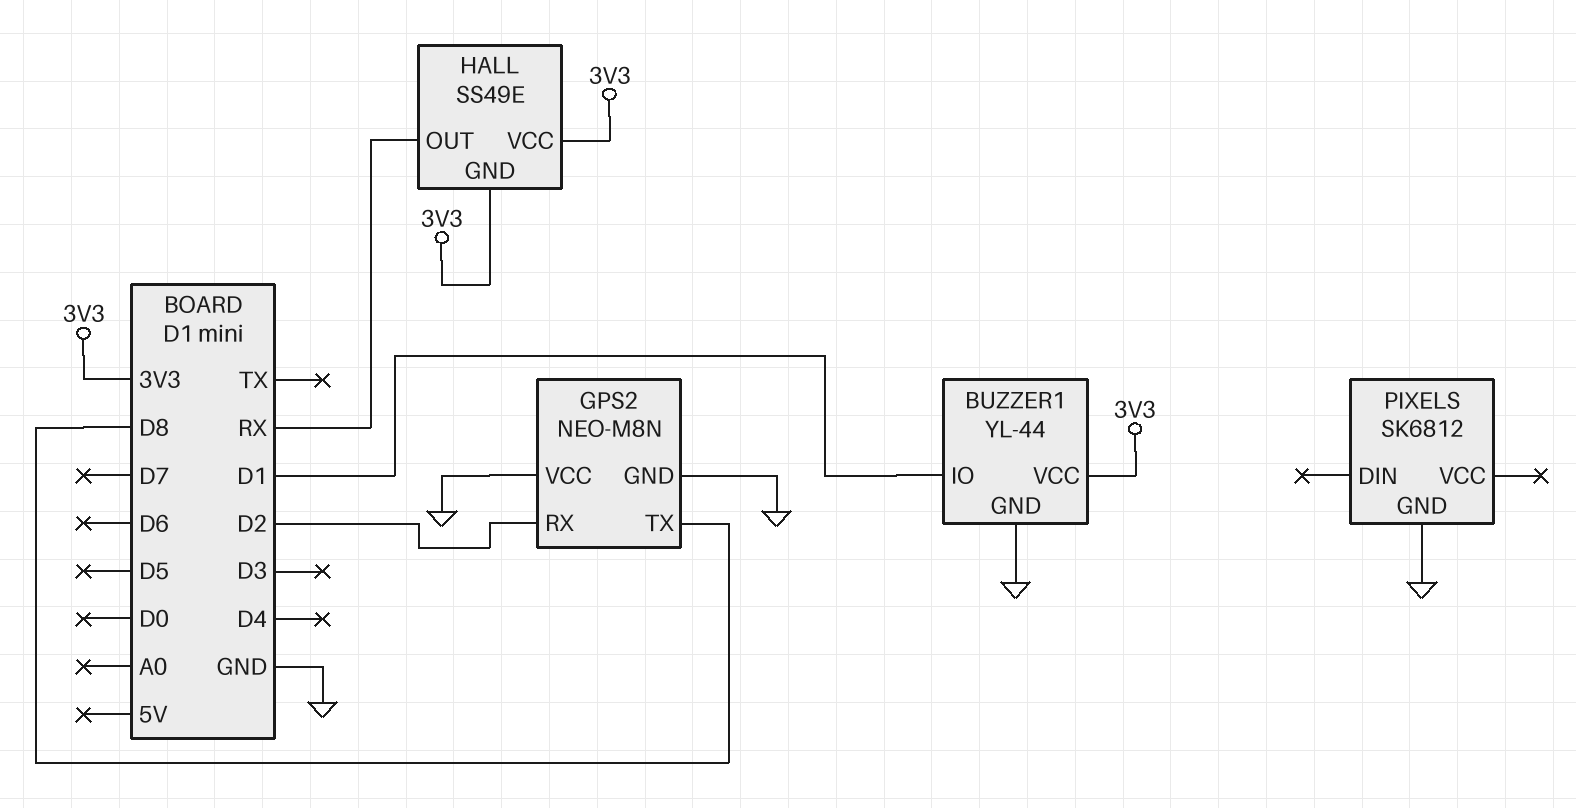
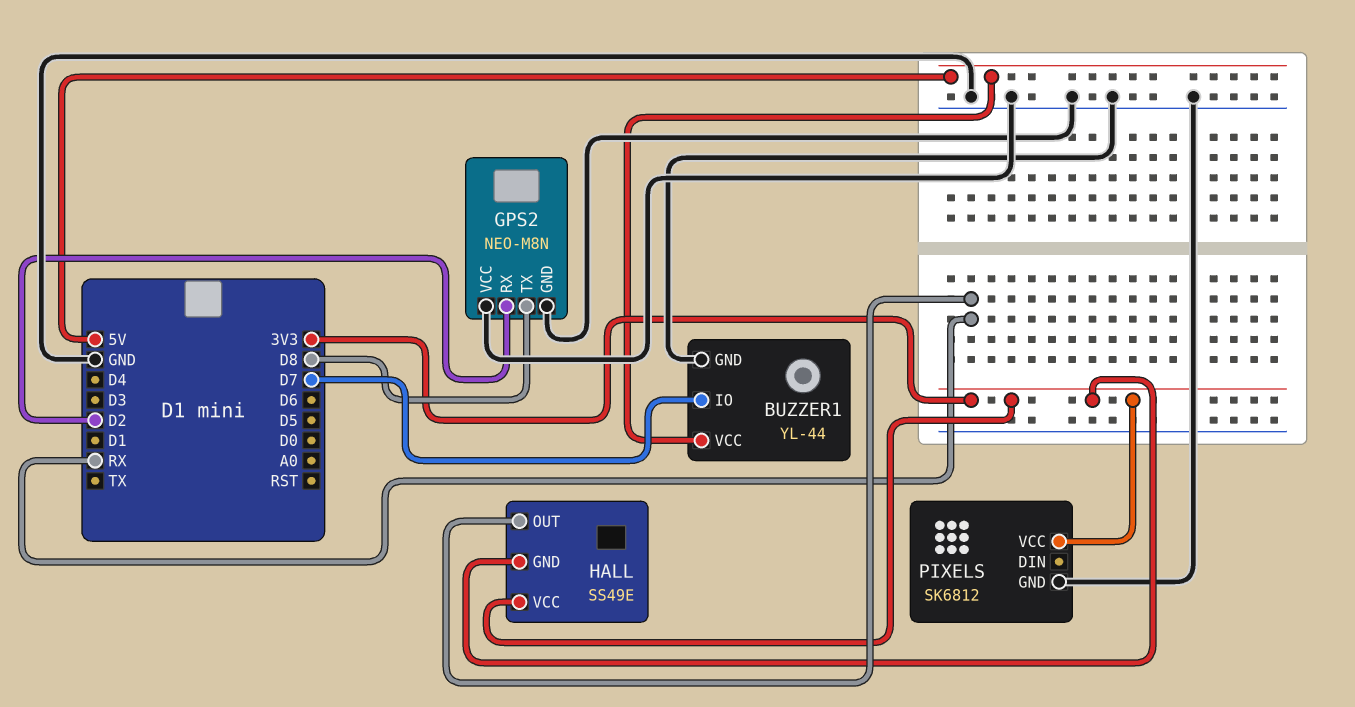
BUZZER1 pin IO: D1 -> D7
BUZZER1 pin VCC: 3V3 -> 5V
PIXELS pin VCC: none -> 3V3

